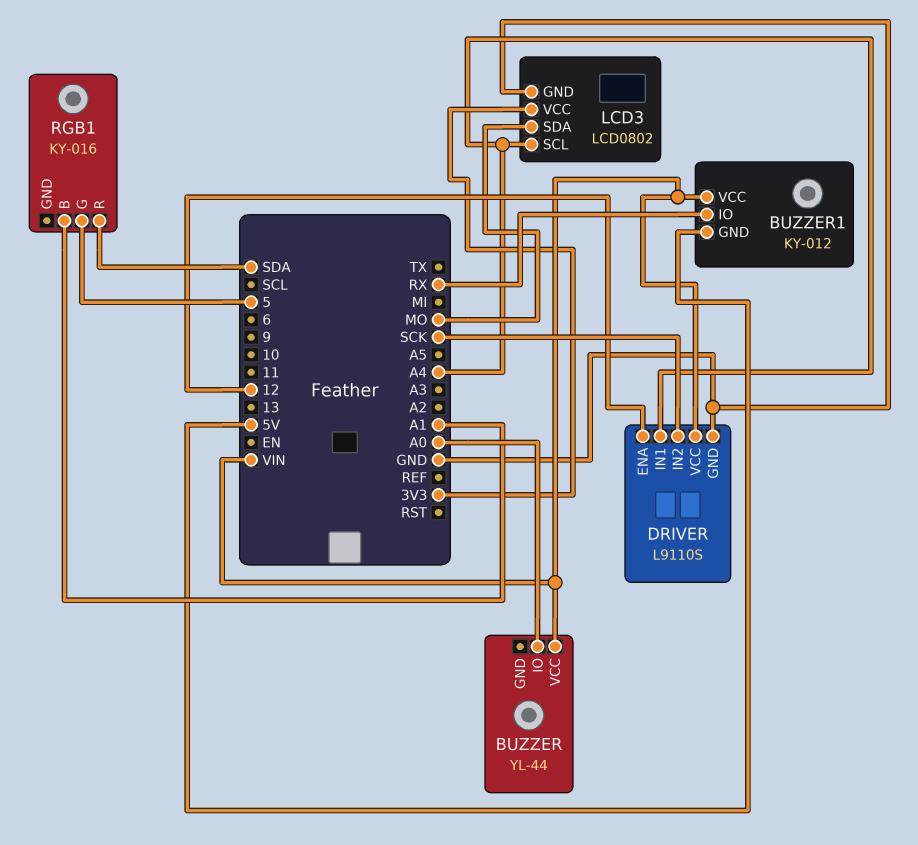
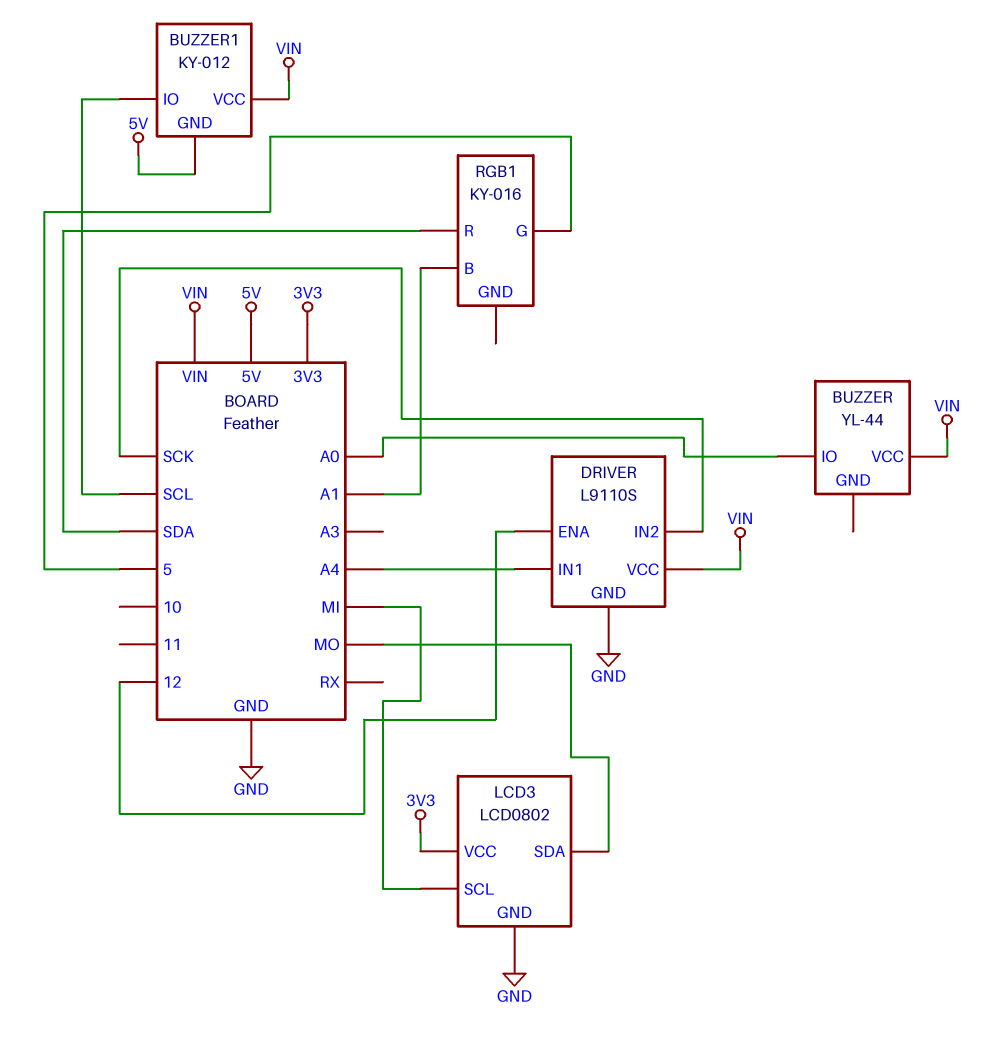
BUZZER1 pin IO: RX -> SCL
LCD3 pin SCL: A4 -> MI

